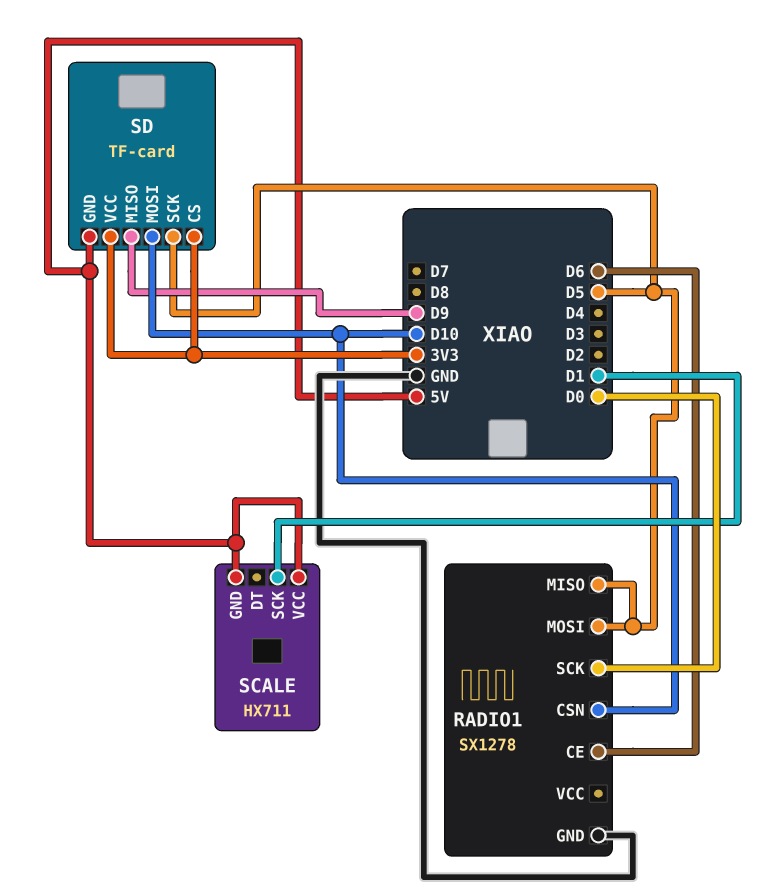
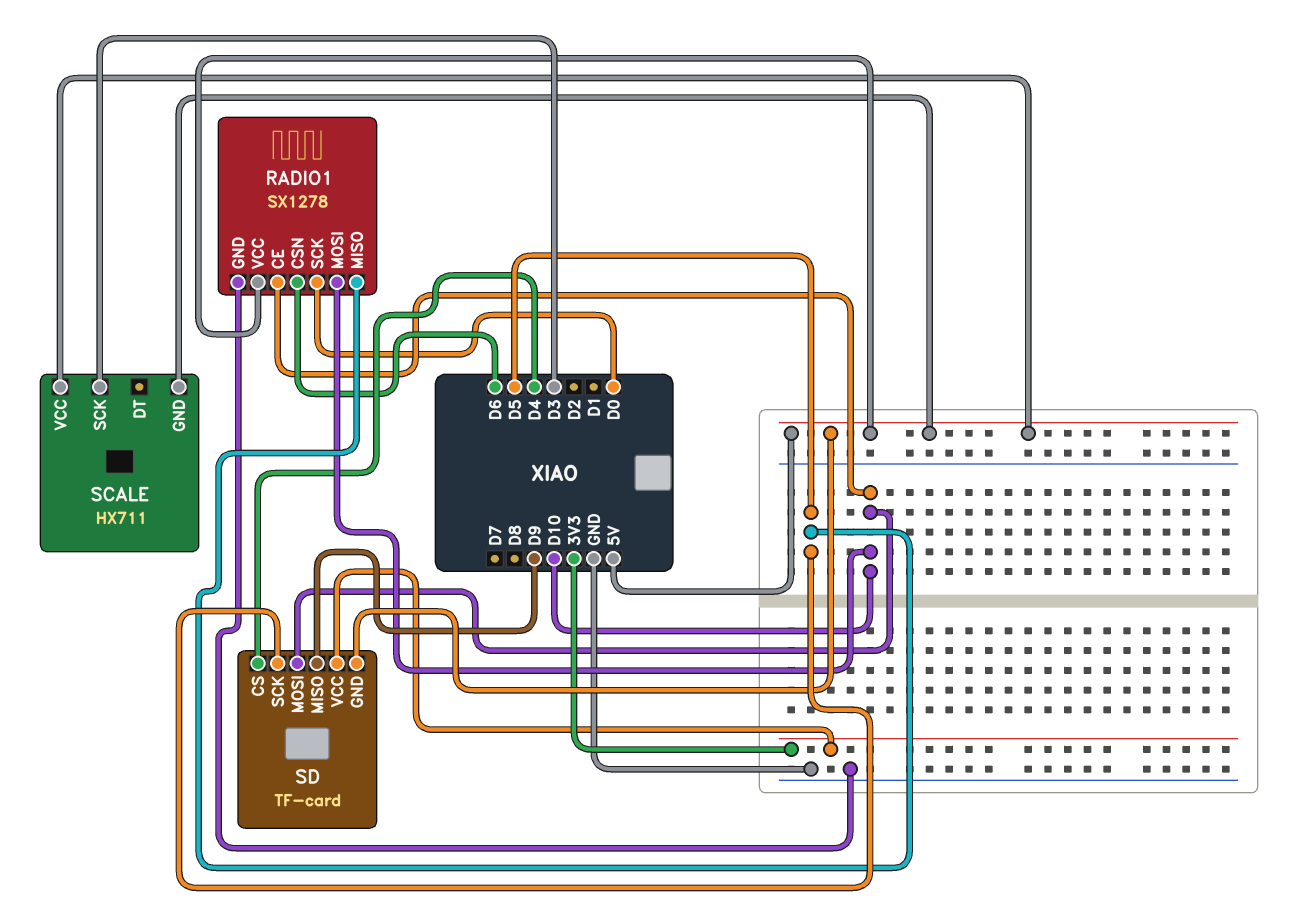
RADIO1 pin CE: D6 -> D10
RADIO1 pin CSN: D10 -> D6
RADIO1 pin MOSI: D5 -> D10
RADIO1 pin VCC: none -> 5V
SCALE pin SCK: D1 -> D3
SD pin CS: 3V3 -> D4

